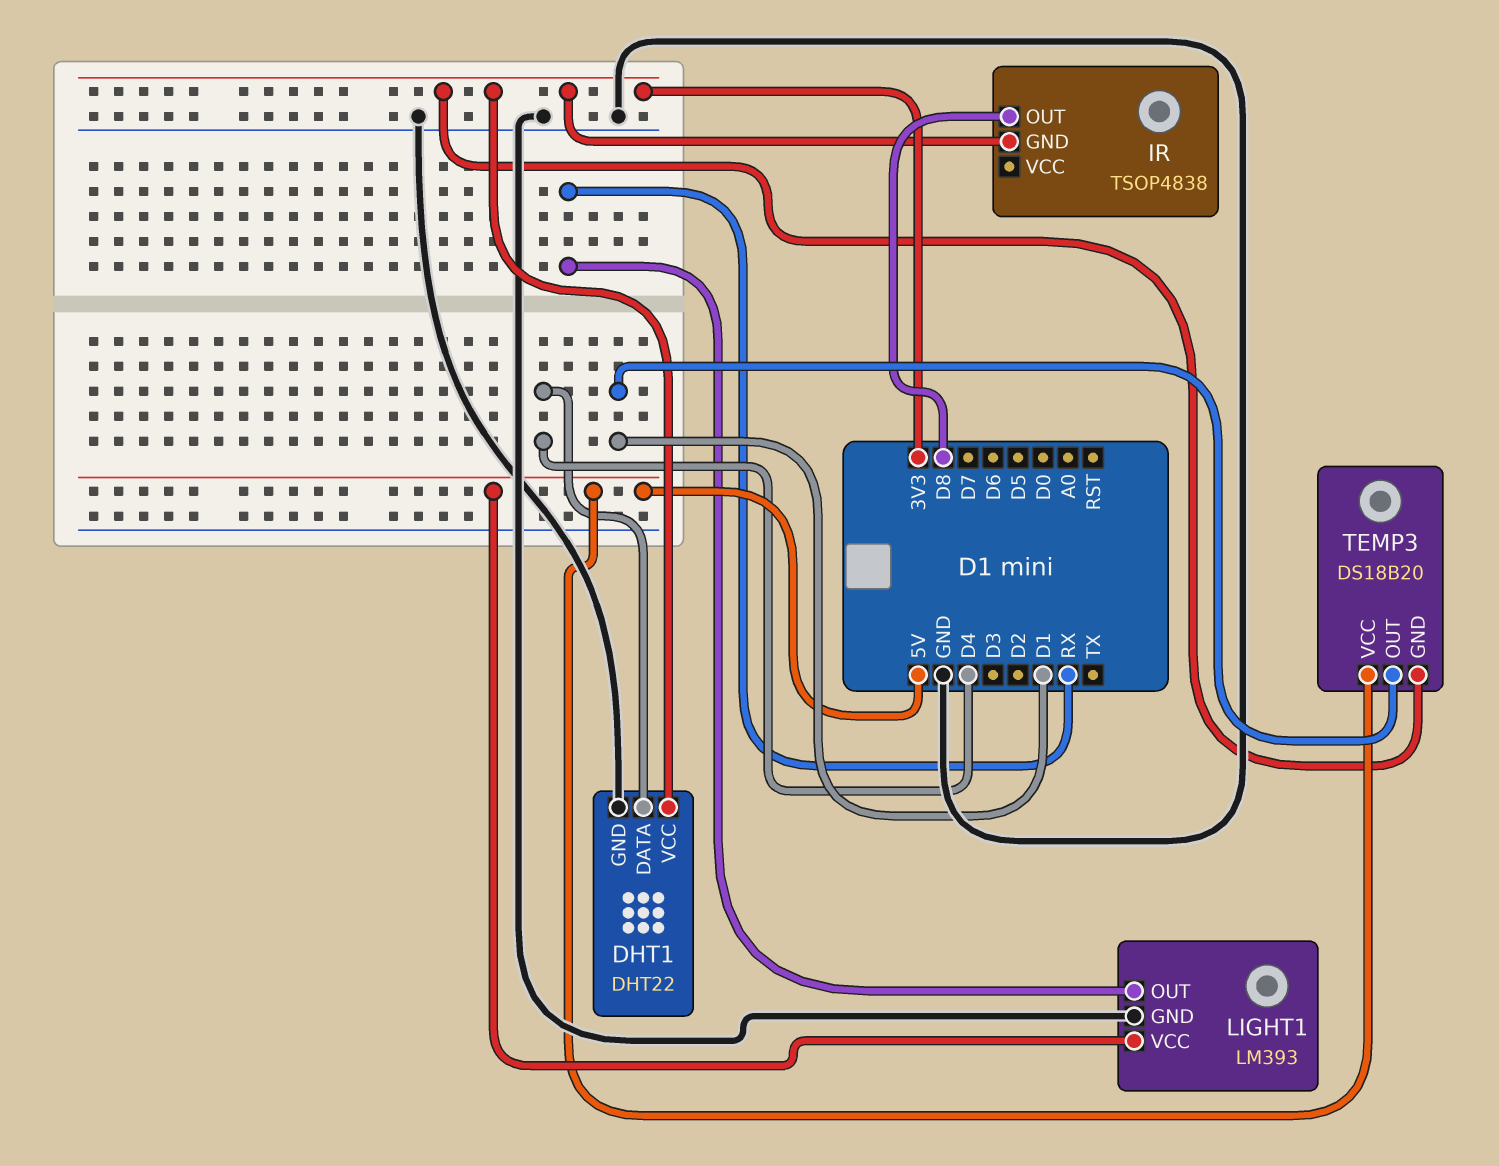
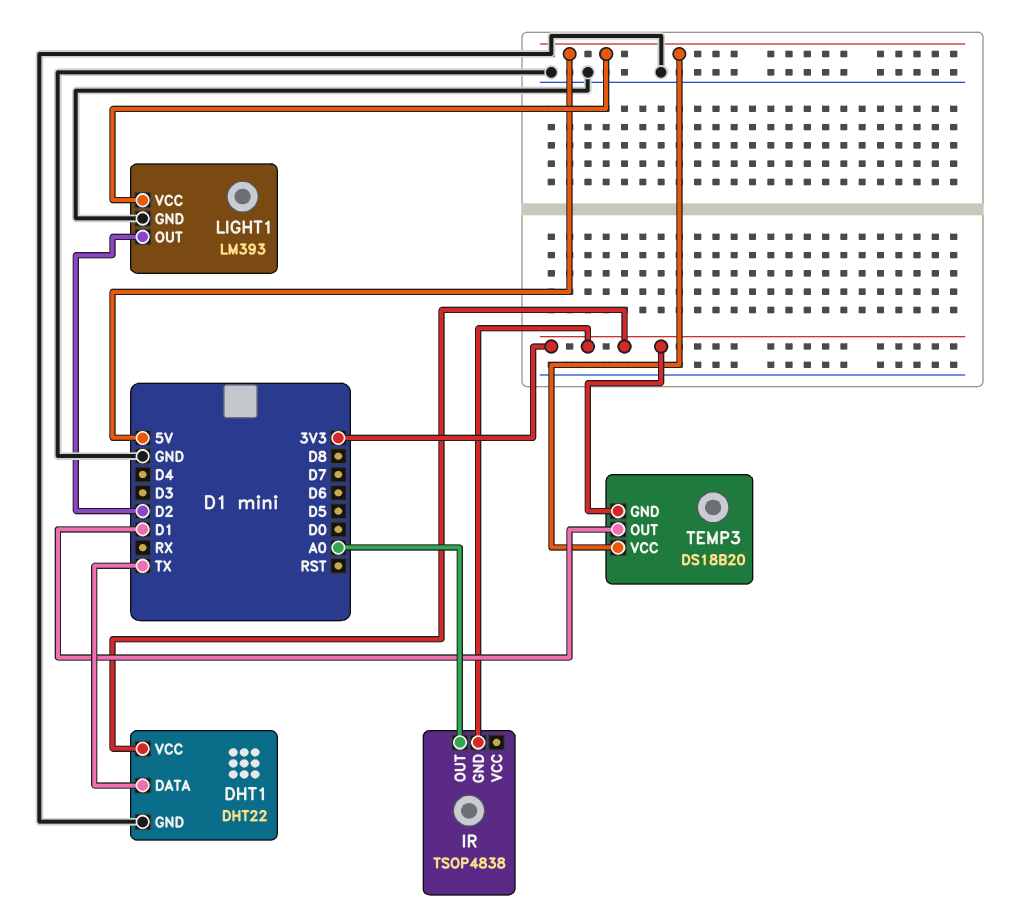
DHT1 pin DATA: D4 -> TX
IR pin OUT: D8 -> A0
LIGHT1 pin OUT: RX -> D2

